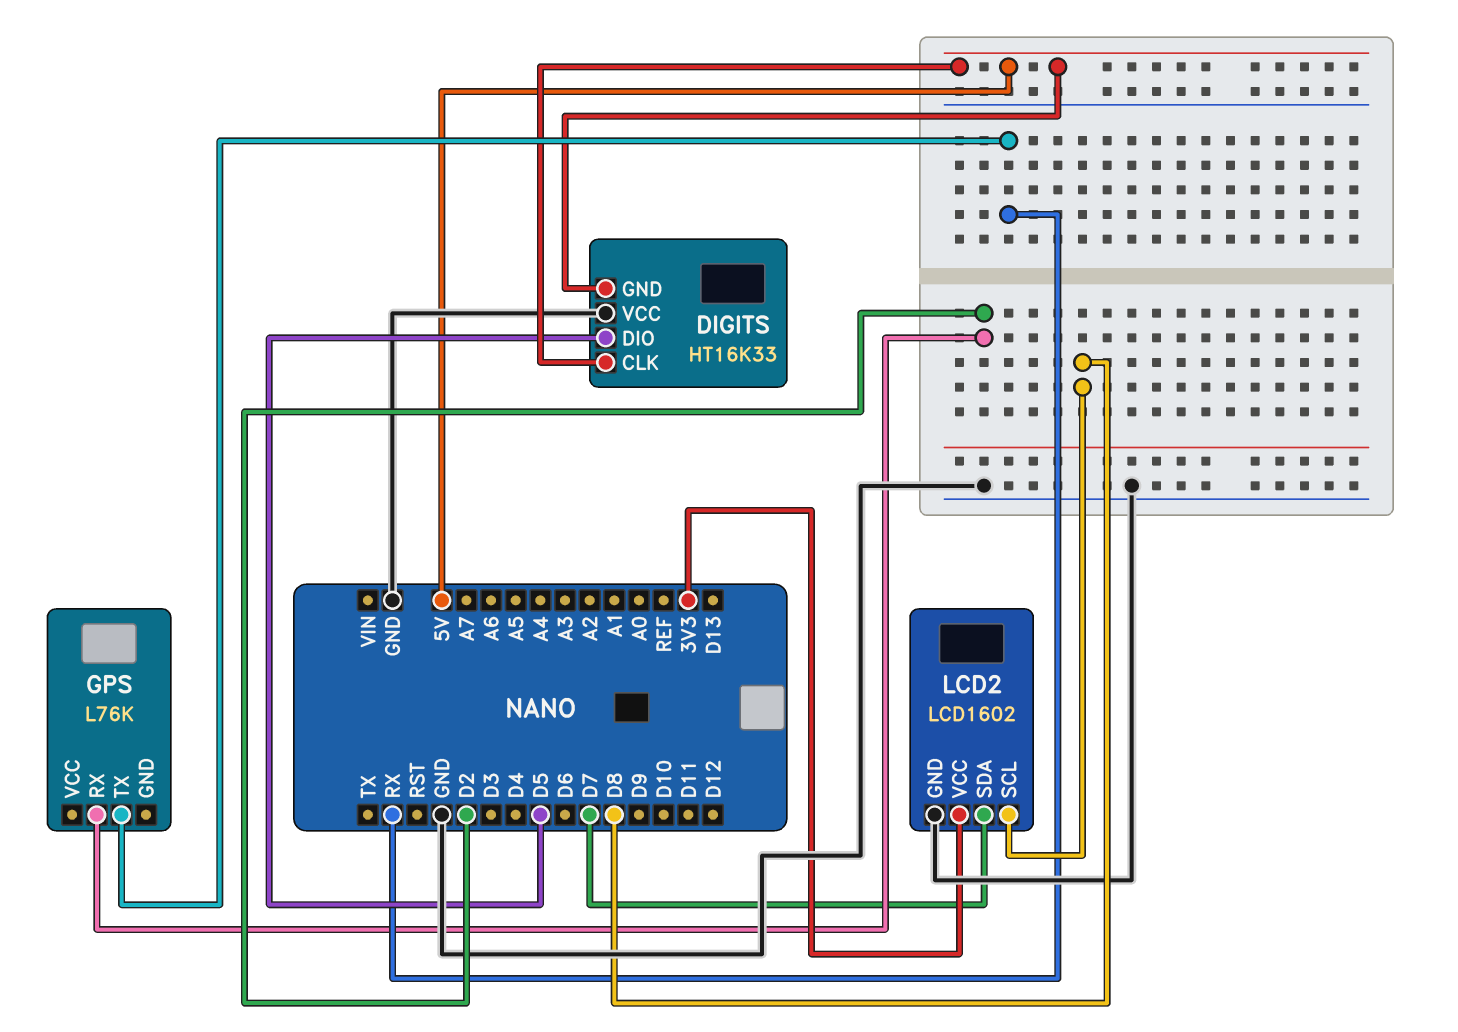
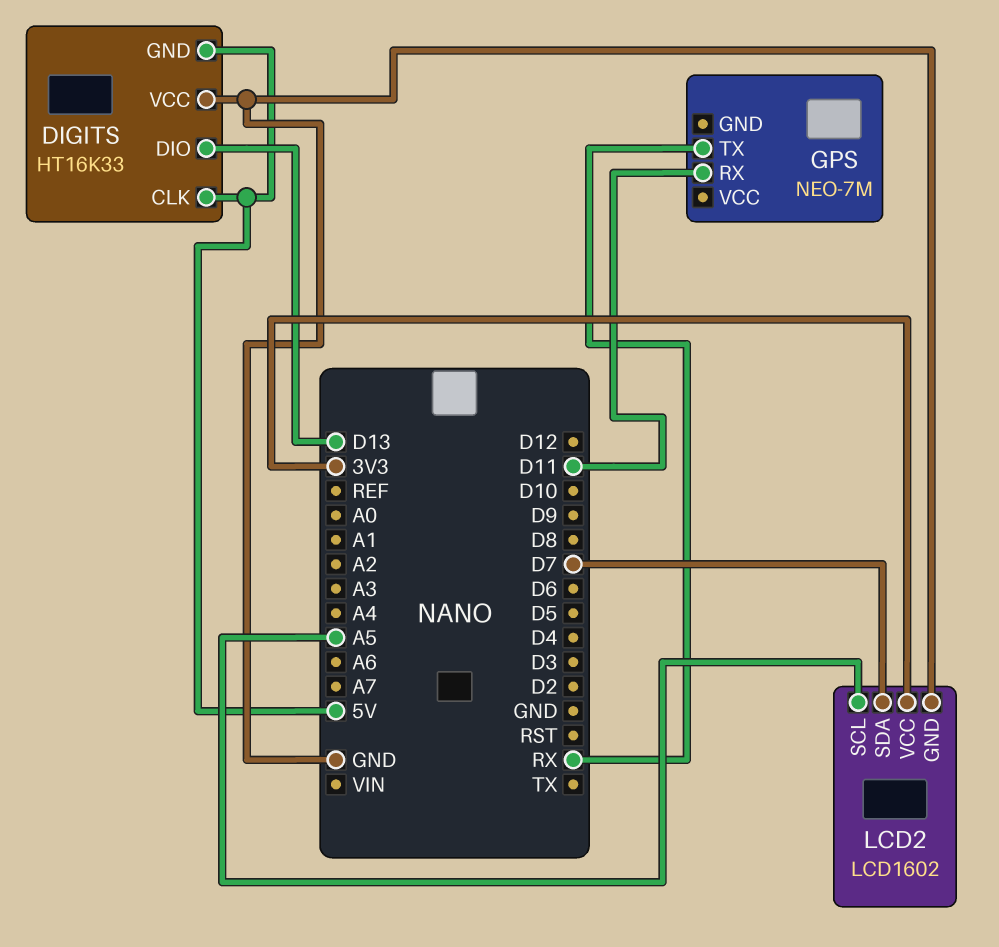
DIGITS pin DIO: D5 -> D13
GPS: L76K -> NEO-7M
GPS pin RX: D2 -> D11
LCD2 pin SCL: D8 -> A5

